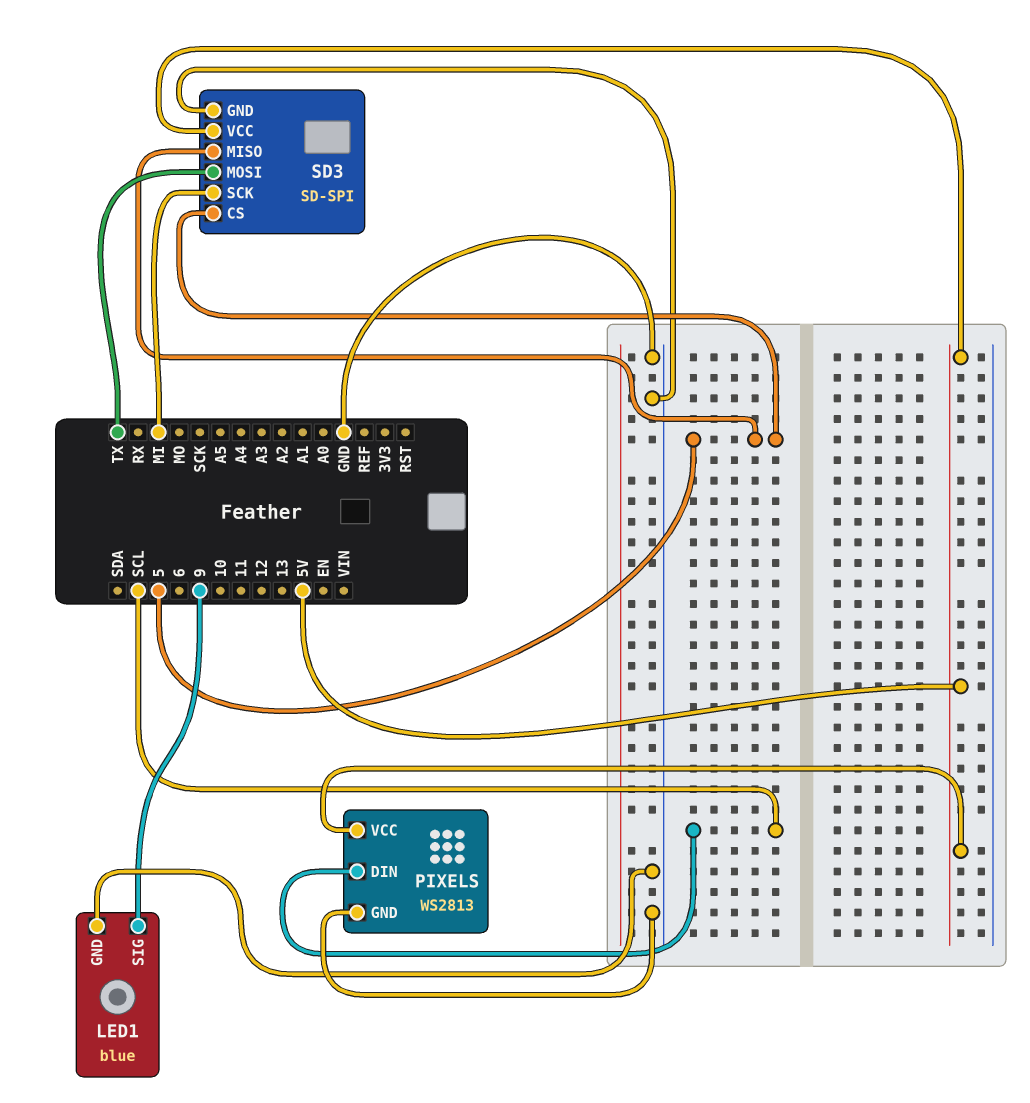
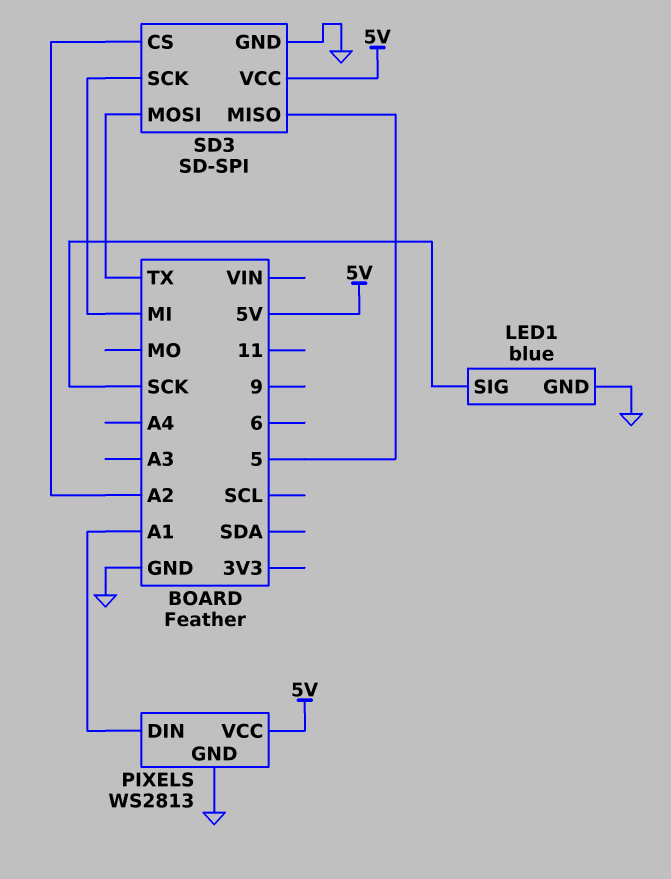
LED1 pin SIG: 9 -> SCK
PIXELS pin DIN: SCL -> A1
SD3 pin CS: 5 -> A2

